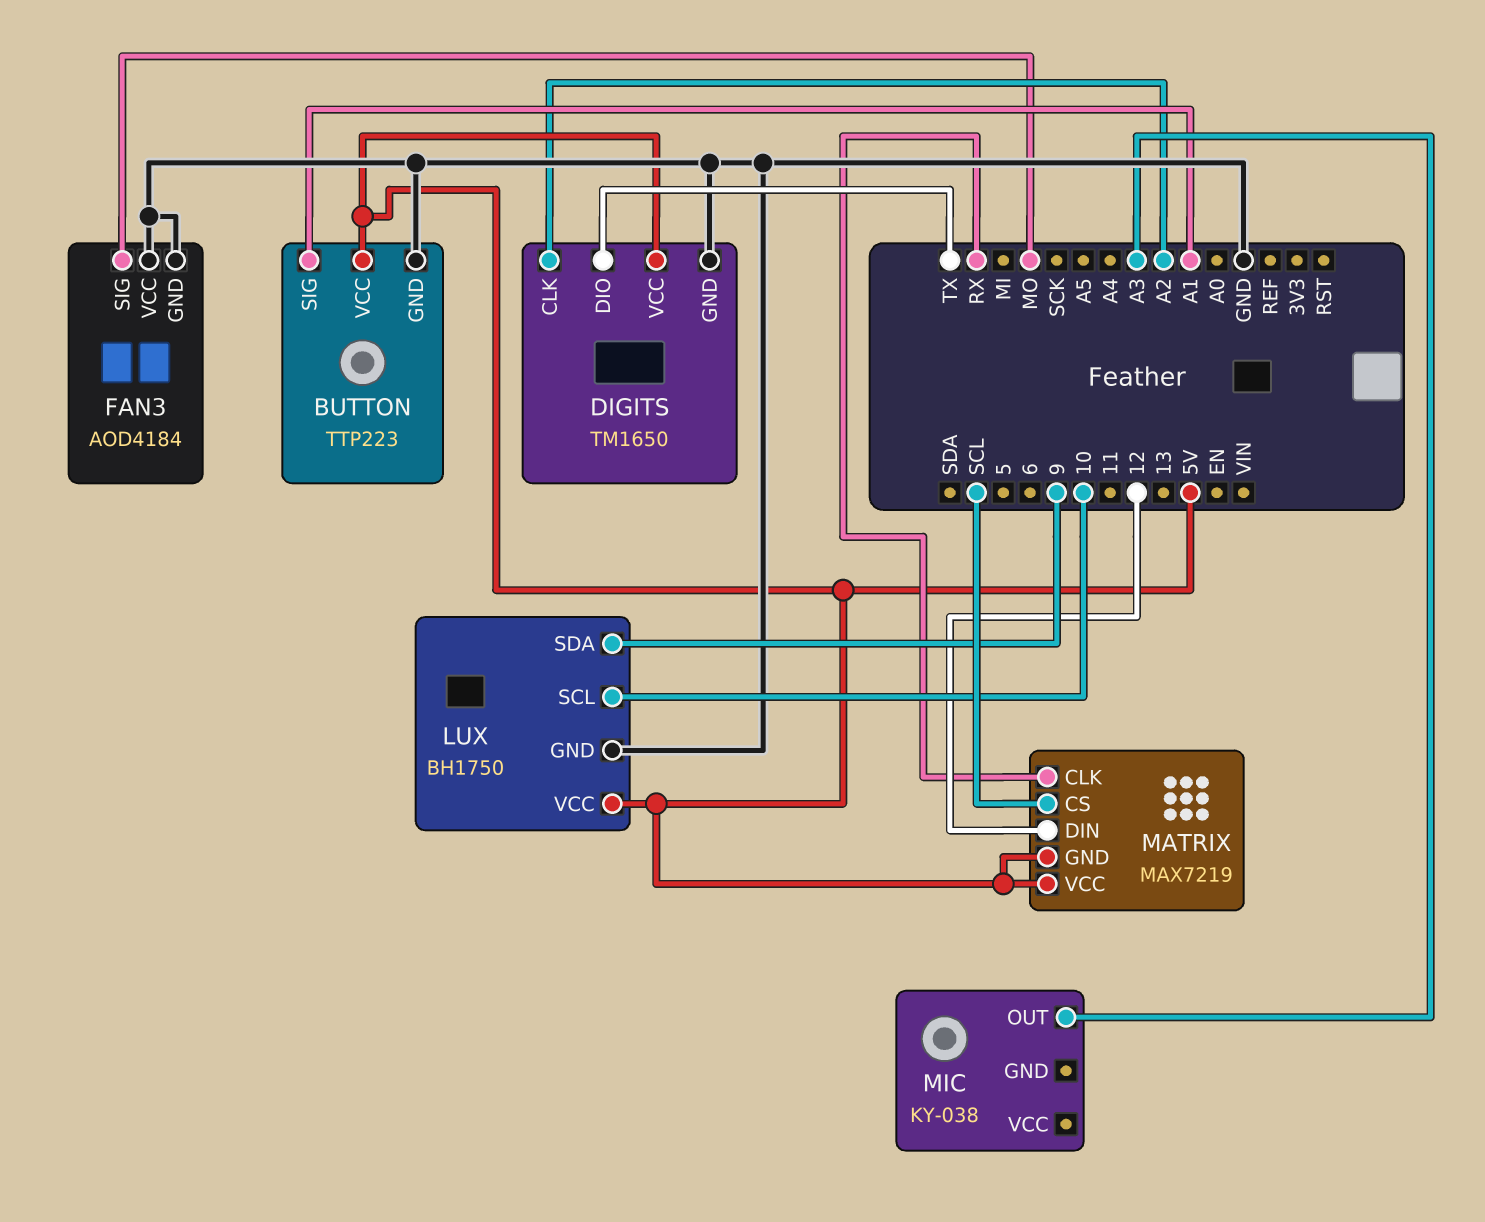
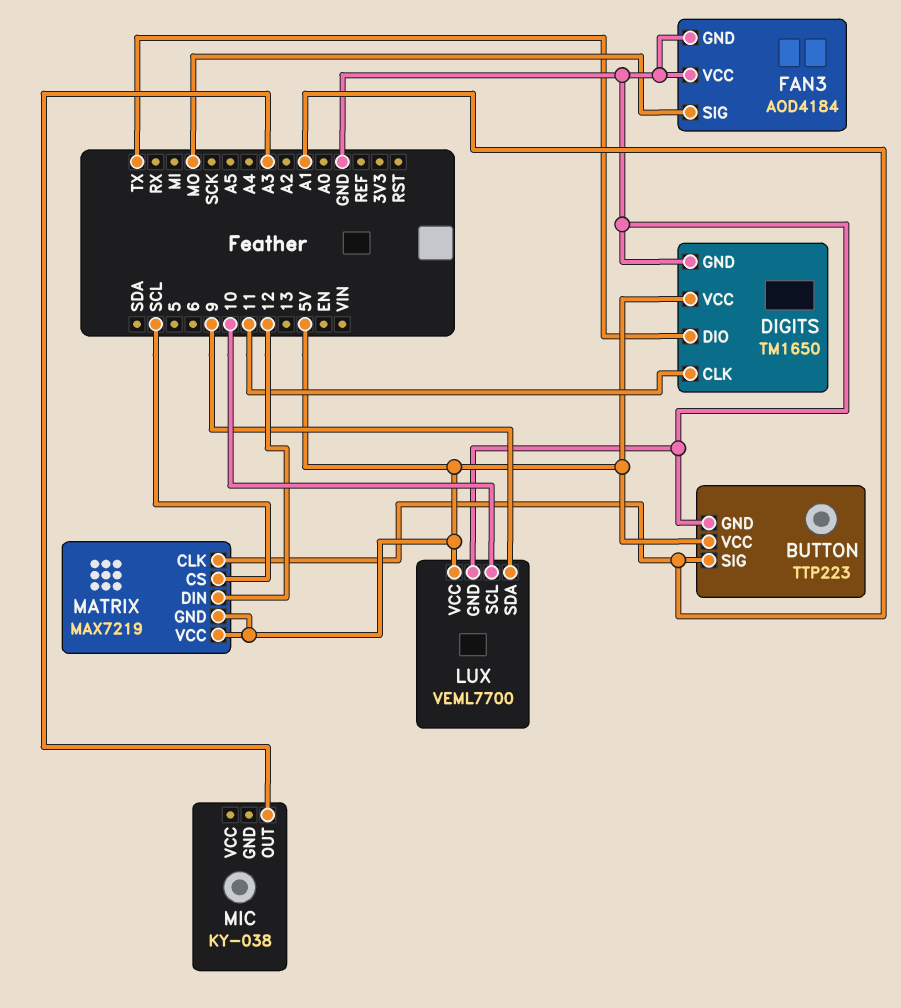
DIGITS pin CLK: A2 -> 11
LUX: BH1750 -> VEML7700
MATRIX pin CLK: RX -> A1

